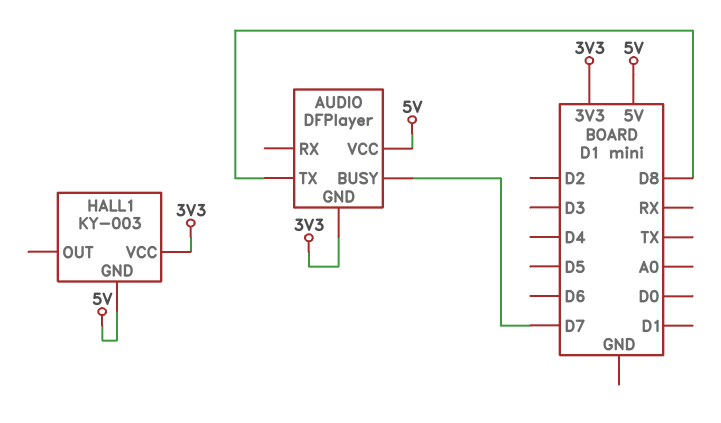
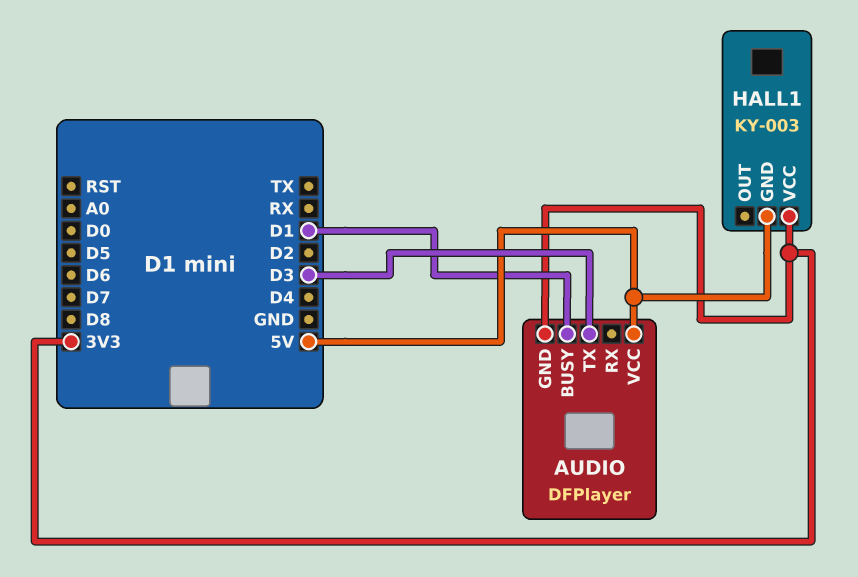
AUDIO pin BUSY: D7 -> D1
AUDIO pin TX: D8 -> D3

